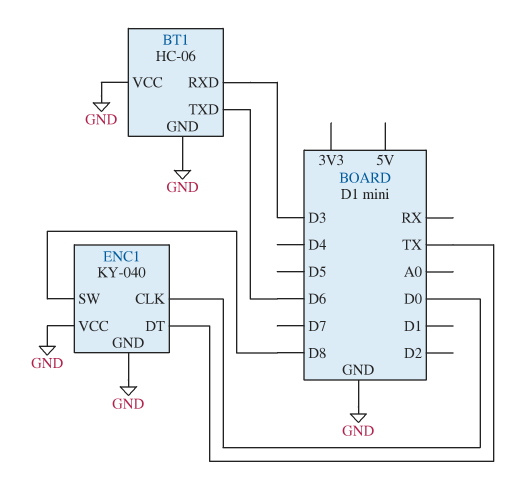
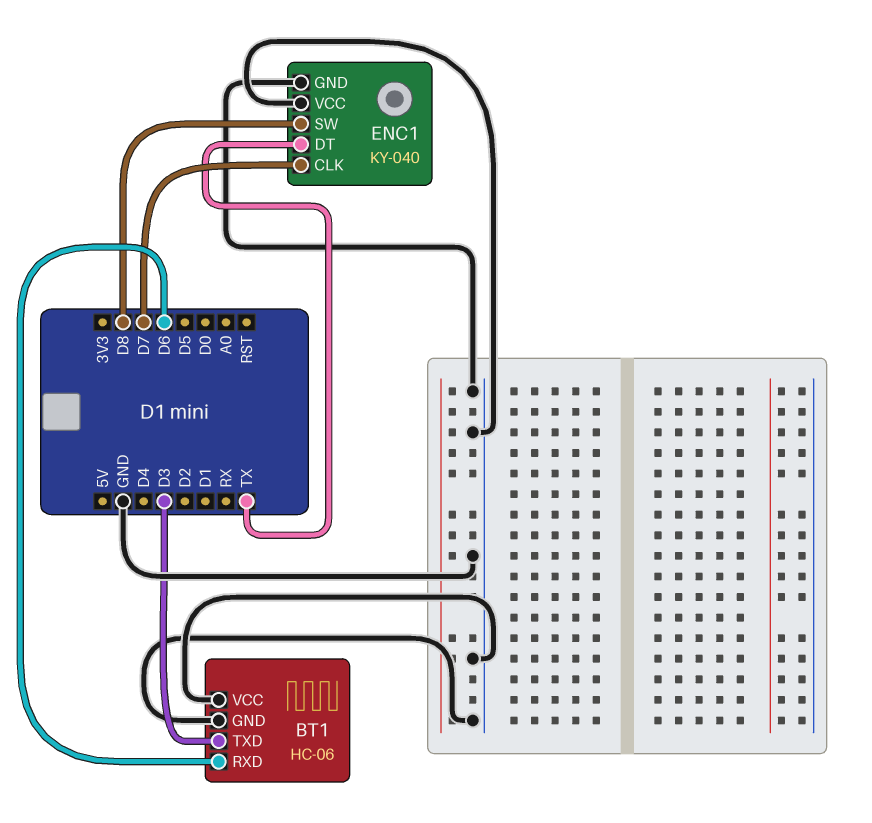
BT1 pin RXD: D3 -> D6
BT1 pin TXD: D6 -> D3
ENC1 pin CLK: D0 -> D7

